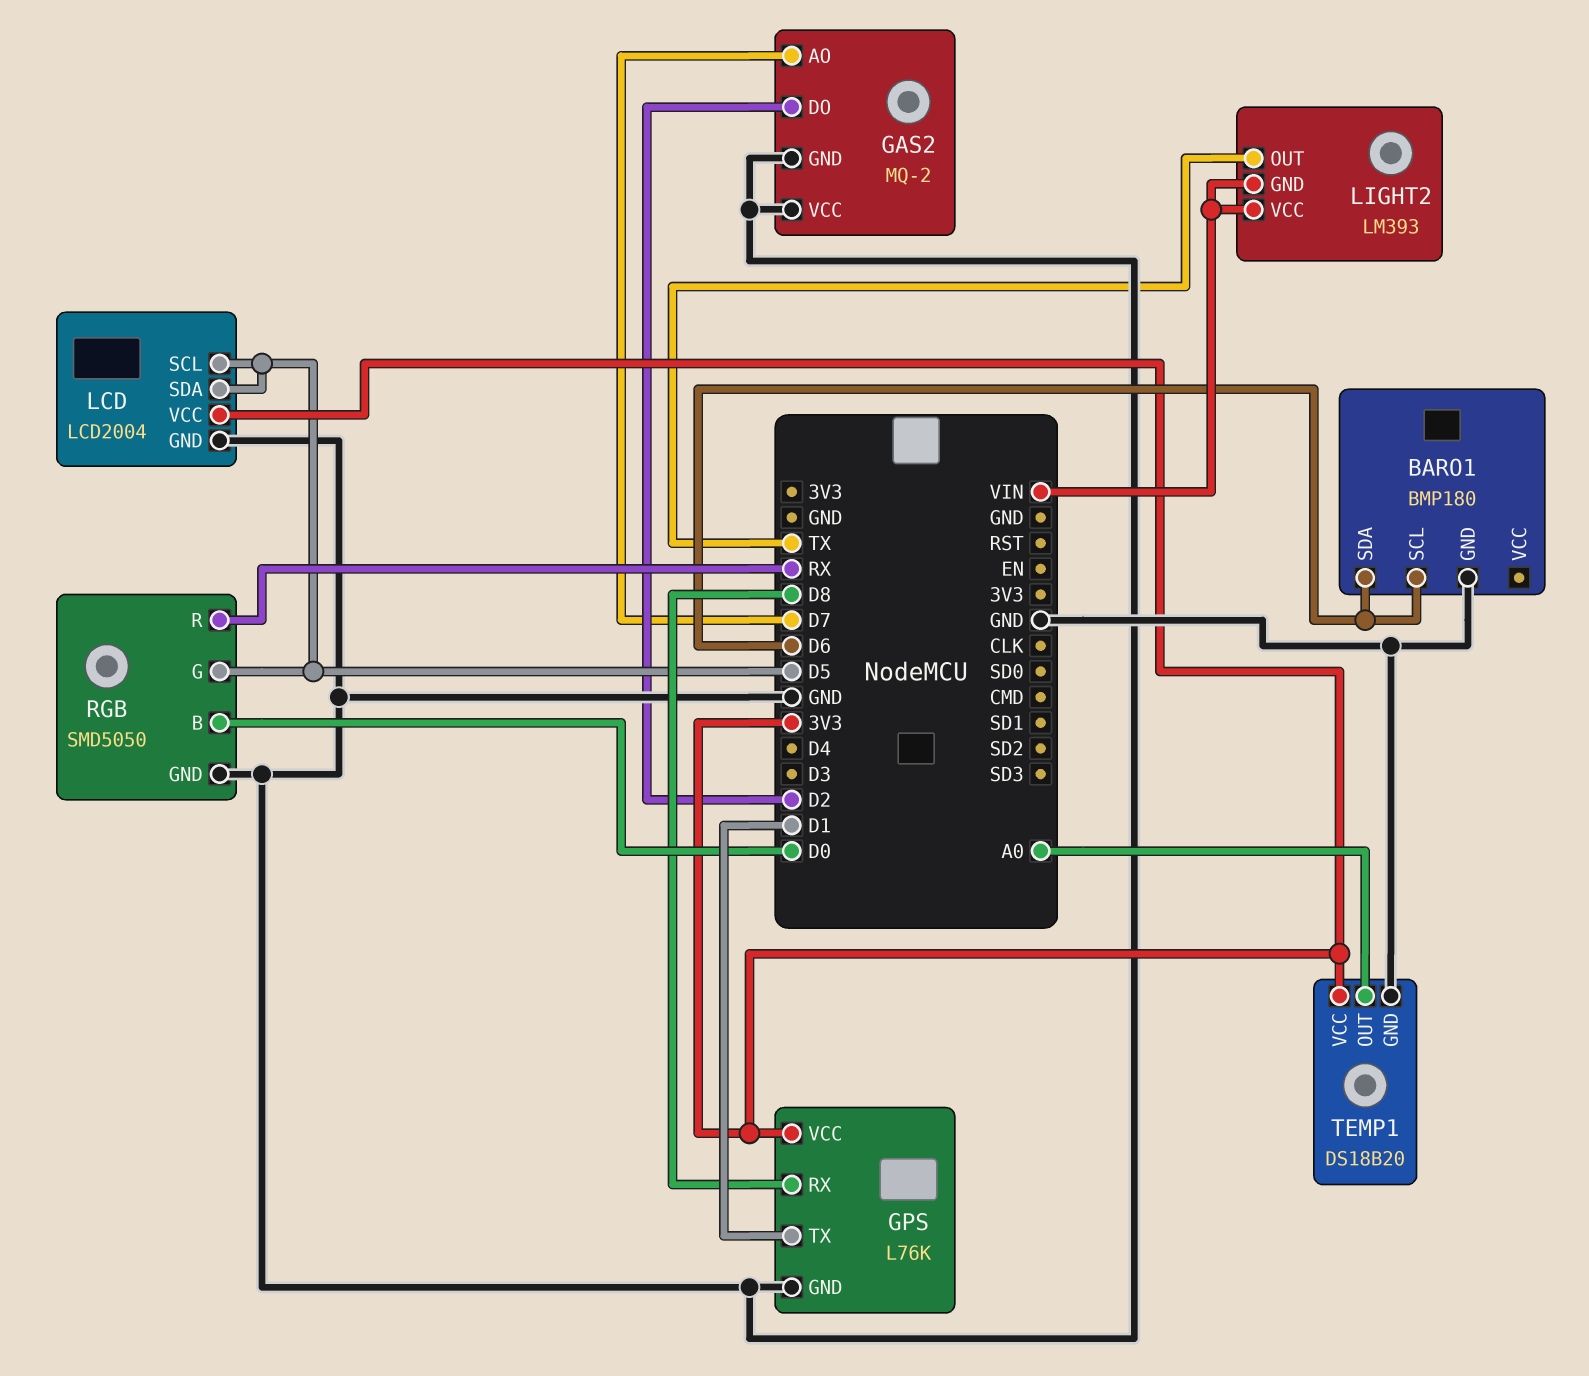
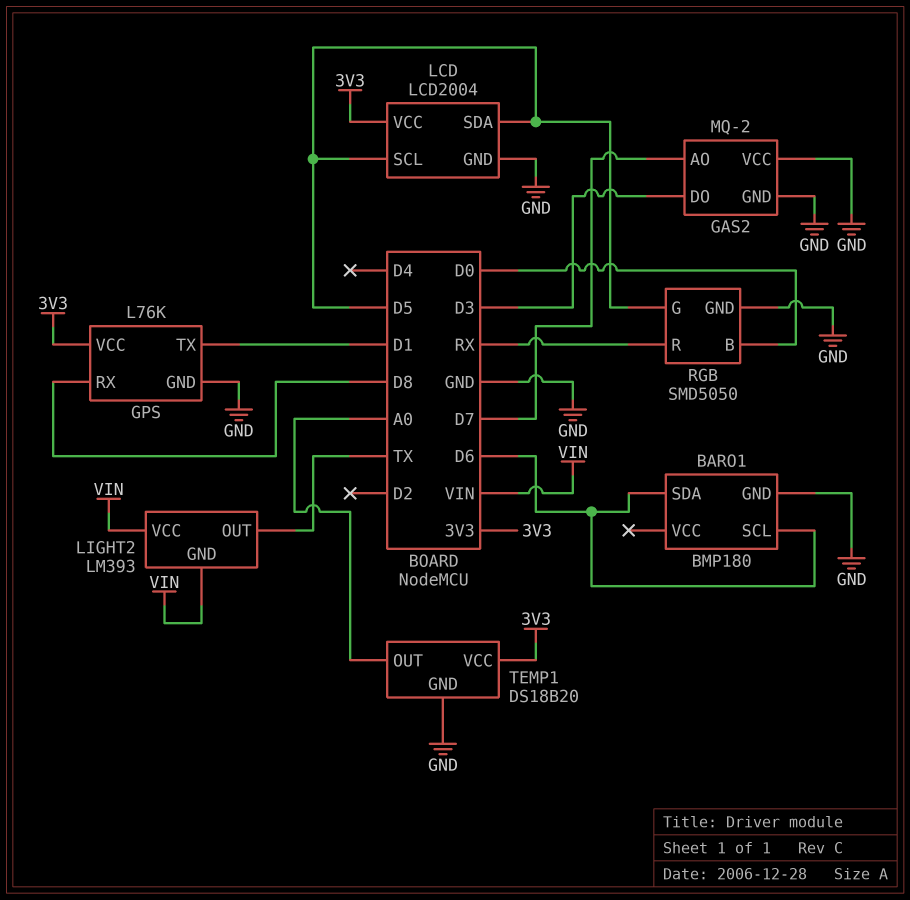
GAS2 pin DO: D2 -> D3

